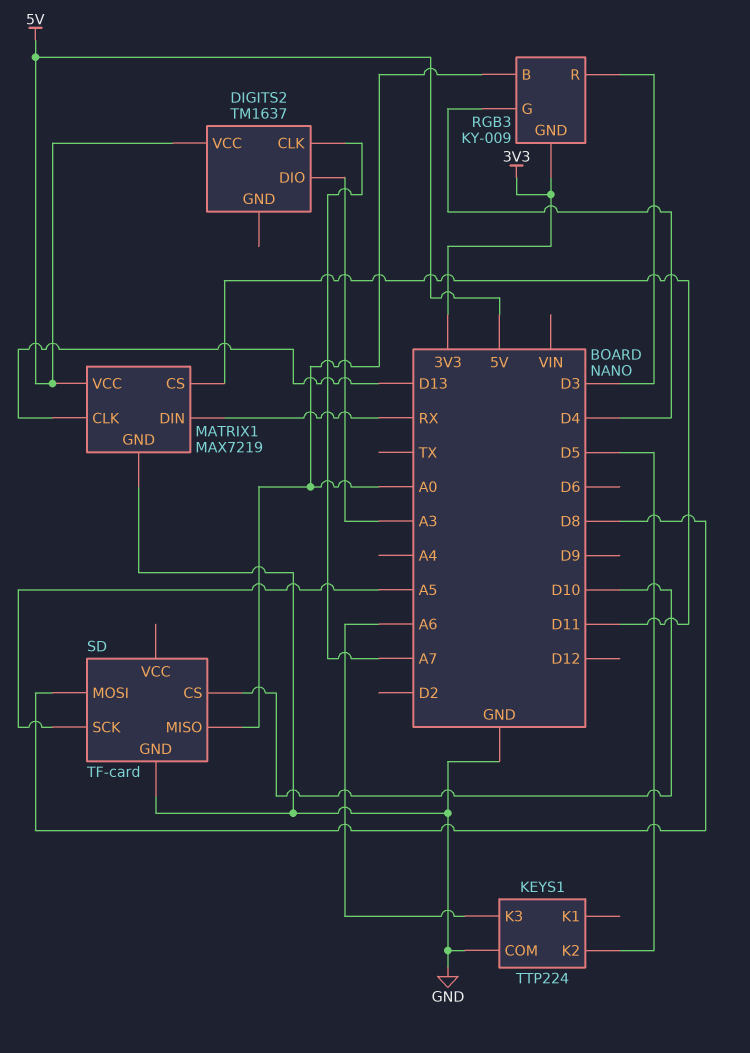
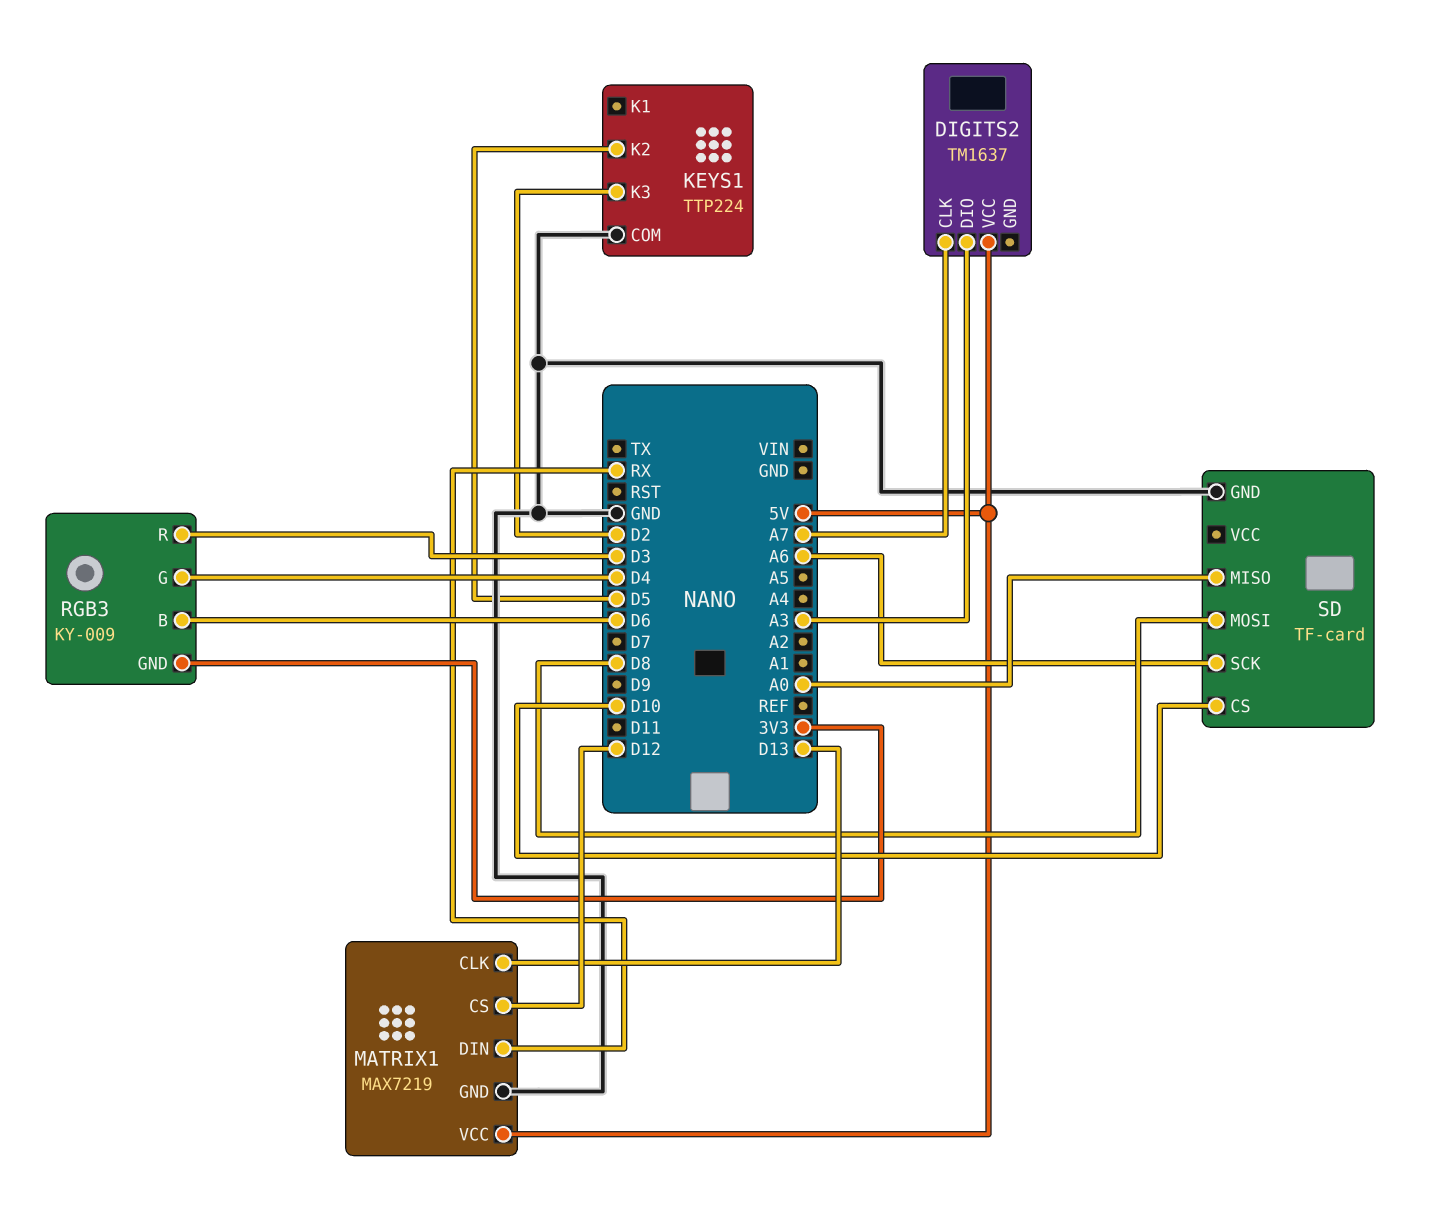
KEYS1 pin K3: A6 -> D2
MATRIX1 pin CS: D11 -> D12
RGB3 pin B: A0 -> D6
SD pin SCK: A5 -> A6

